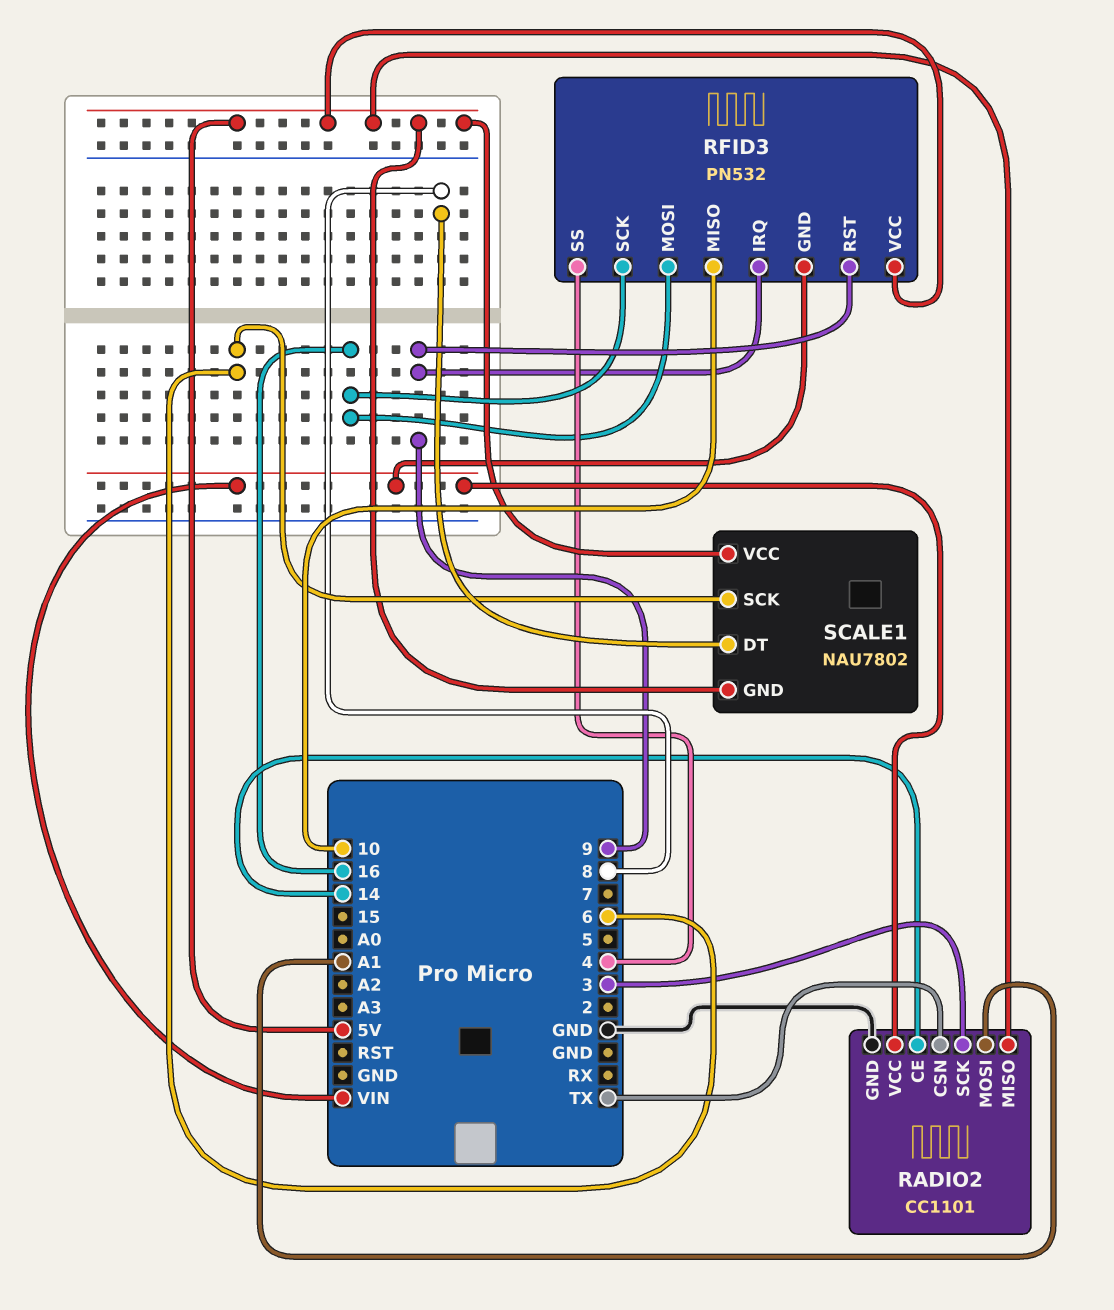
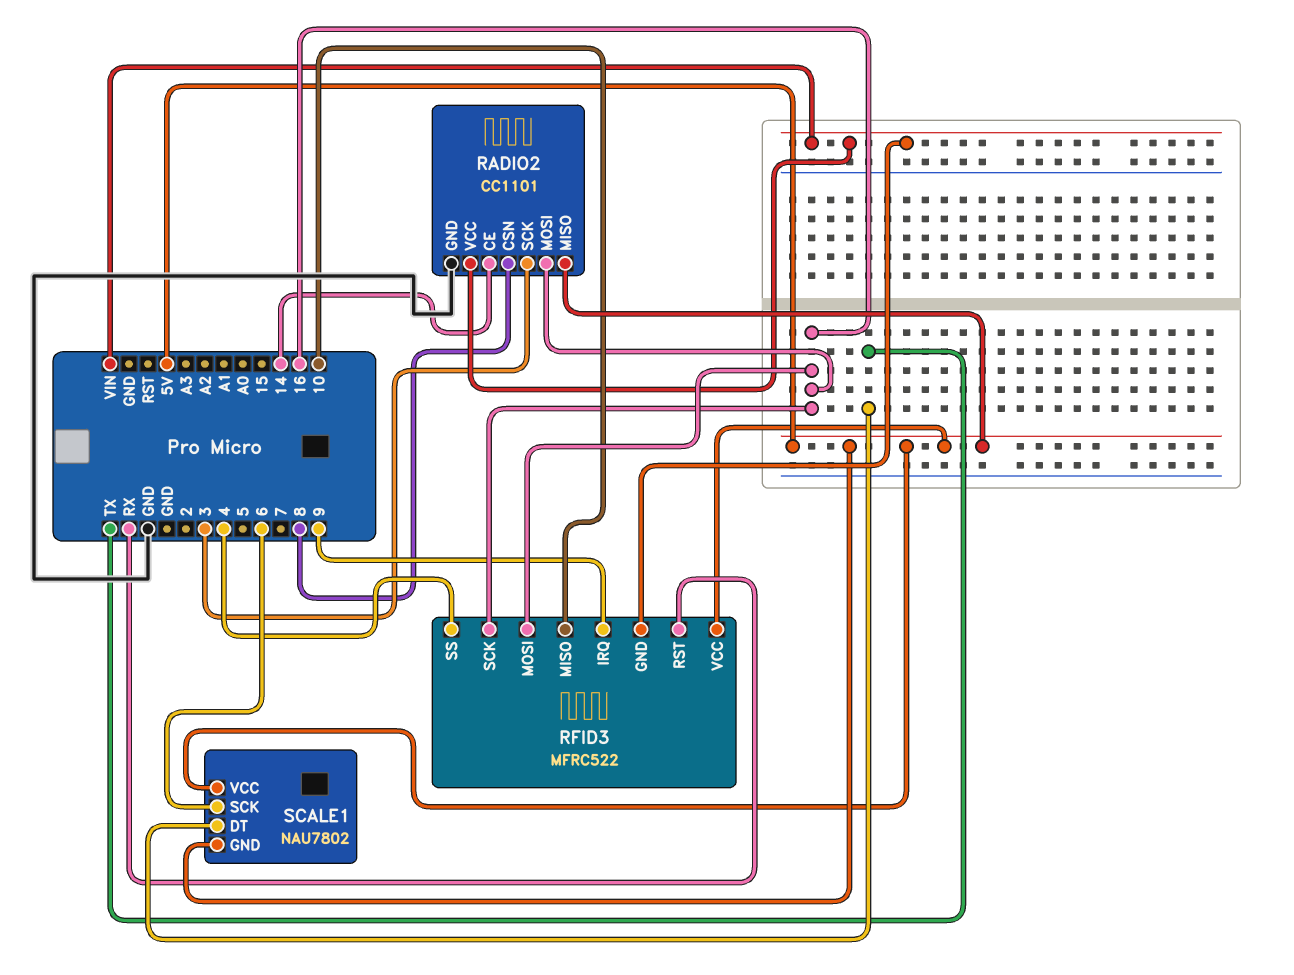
RADIO2 pin CSN: TX -> 8
RADIO2 pin MOSI: A1 -> 16
RFID3: PN532 -> MFRC522
RFID3 pin RST: 9 -> RX
SCALE1 pin DT: 8 -> TX

